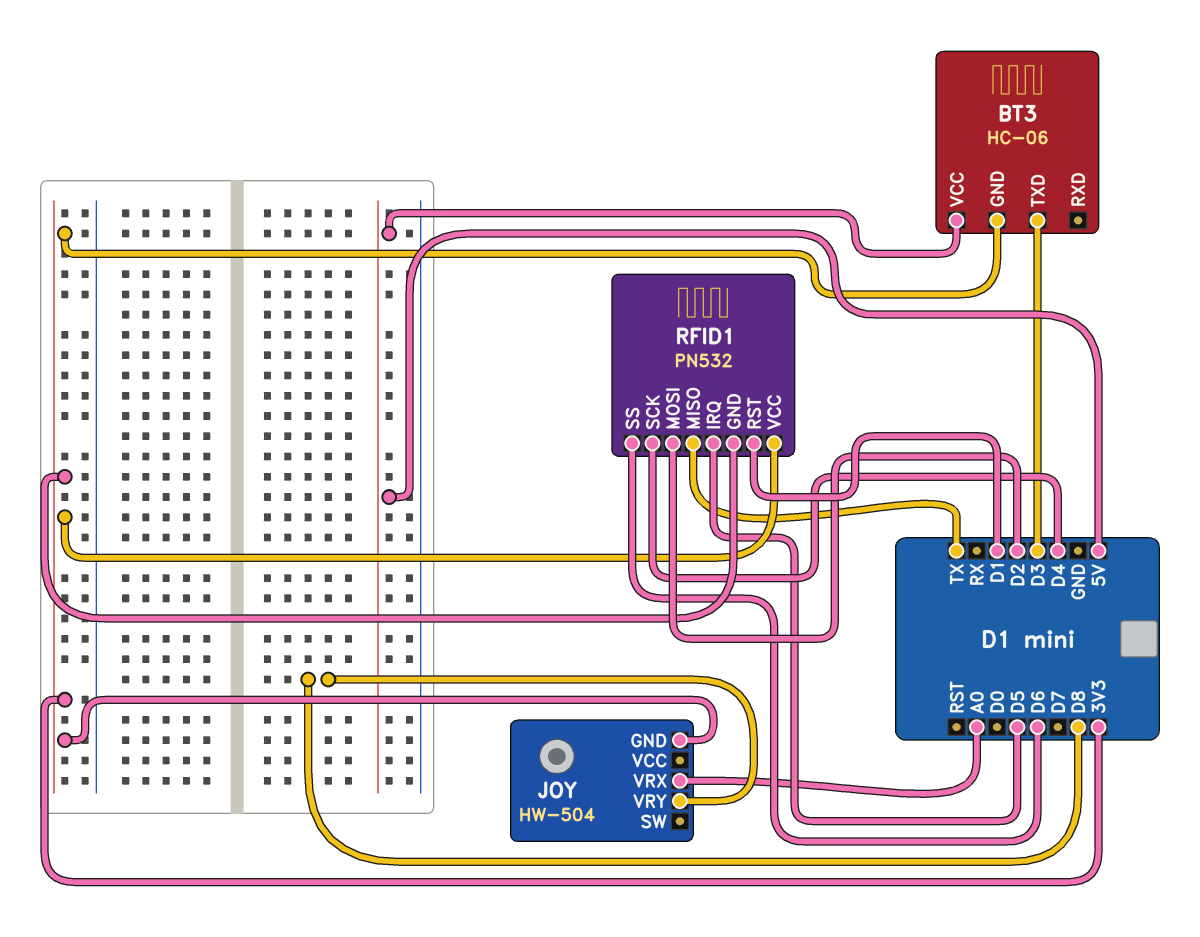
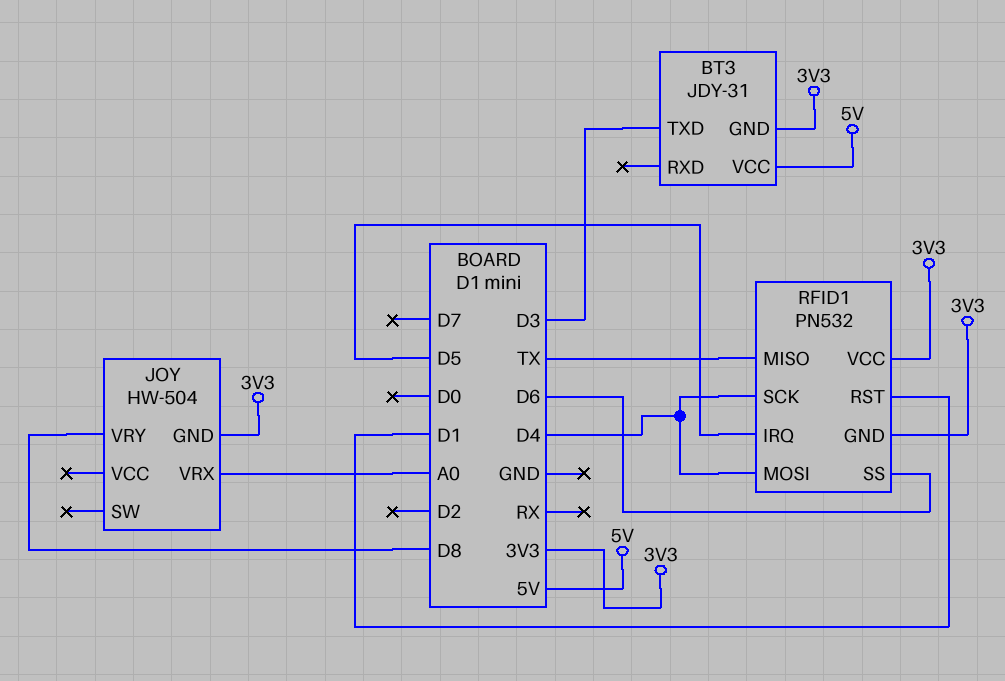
BT3: HC-06 -> JDY-31
RFID1 pin MOSI: D2 -> D4

